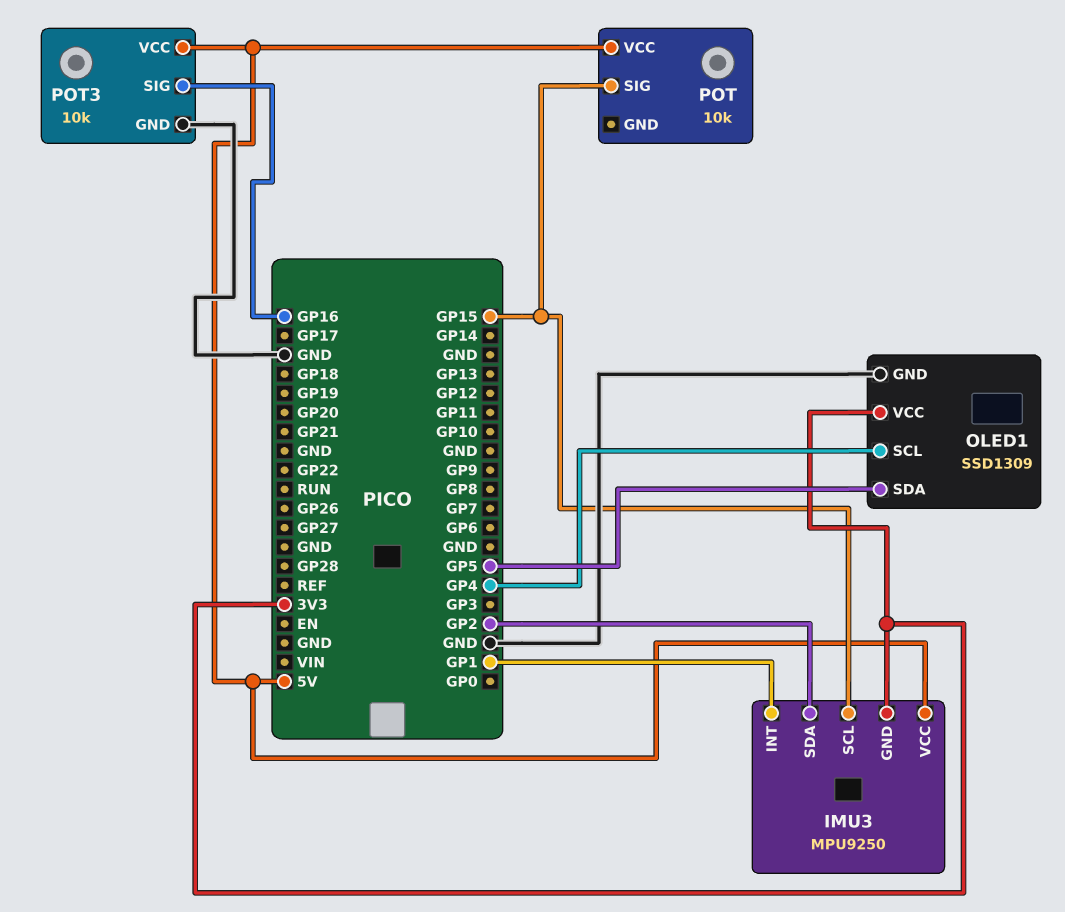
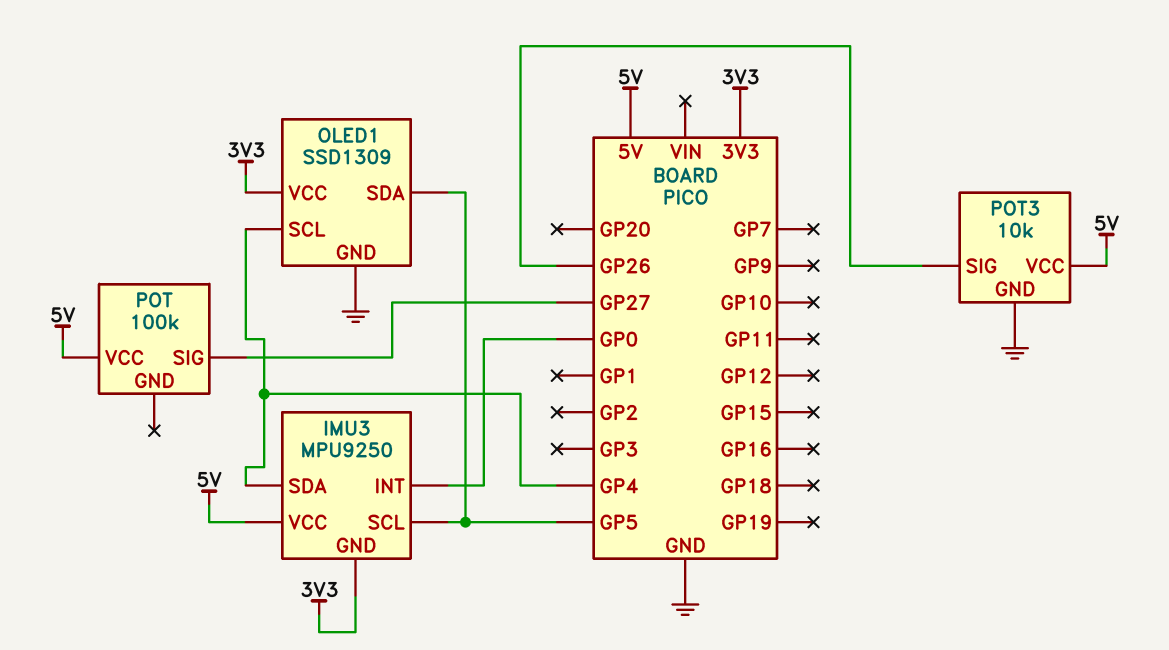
IMU3 pin INT: GP1 -> GP0
IMU3 pin SCL: GP15 -> GP5
IMU3 pin SDA: GP2 -> GP4
POT: 10k -> 100k
POT pin SIG: GP15 -> GP27
POT3 pin SIG: GP16 -> GP26

